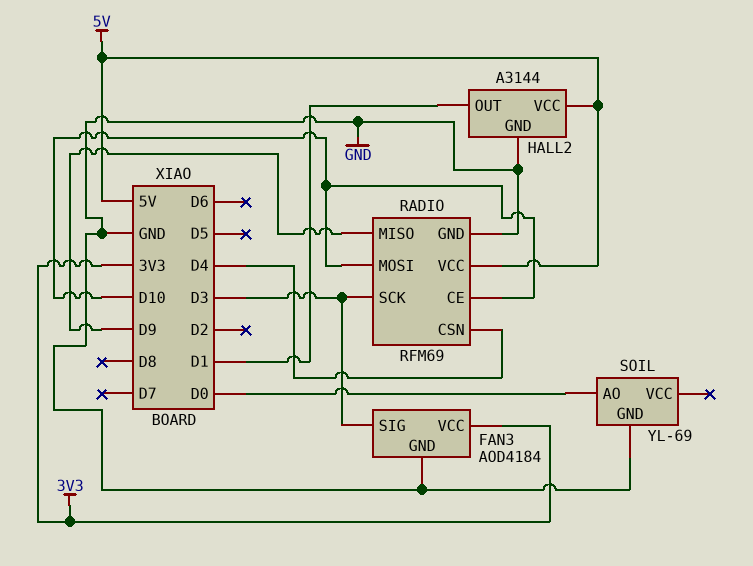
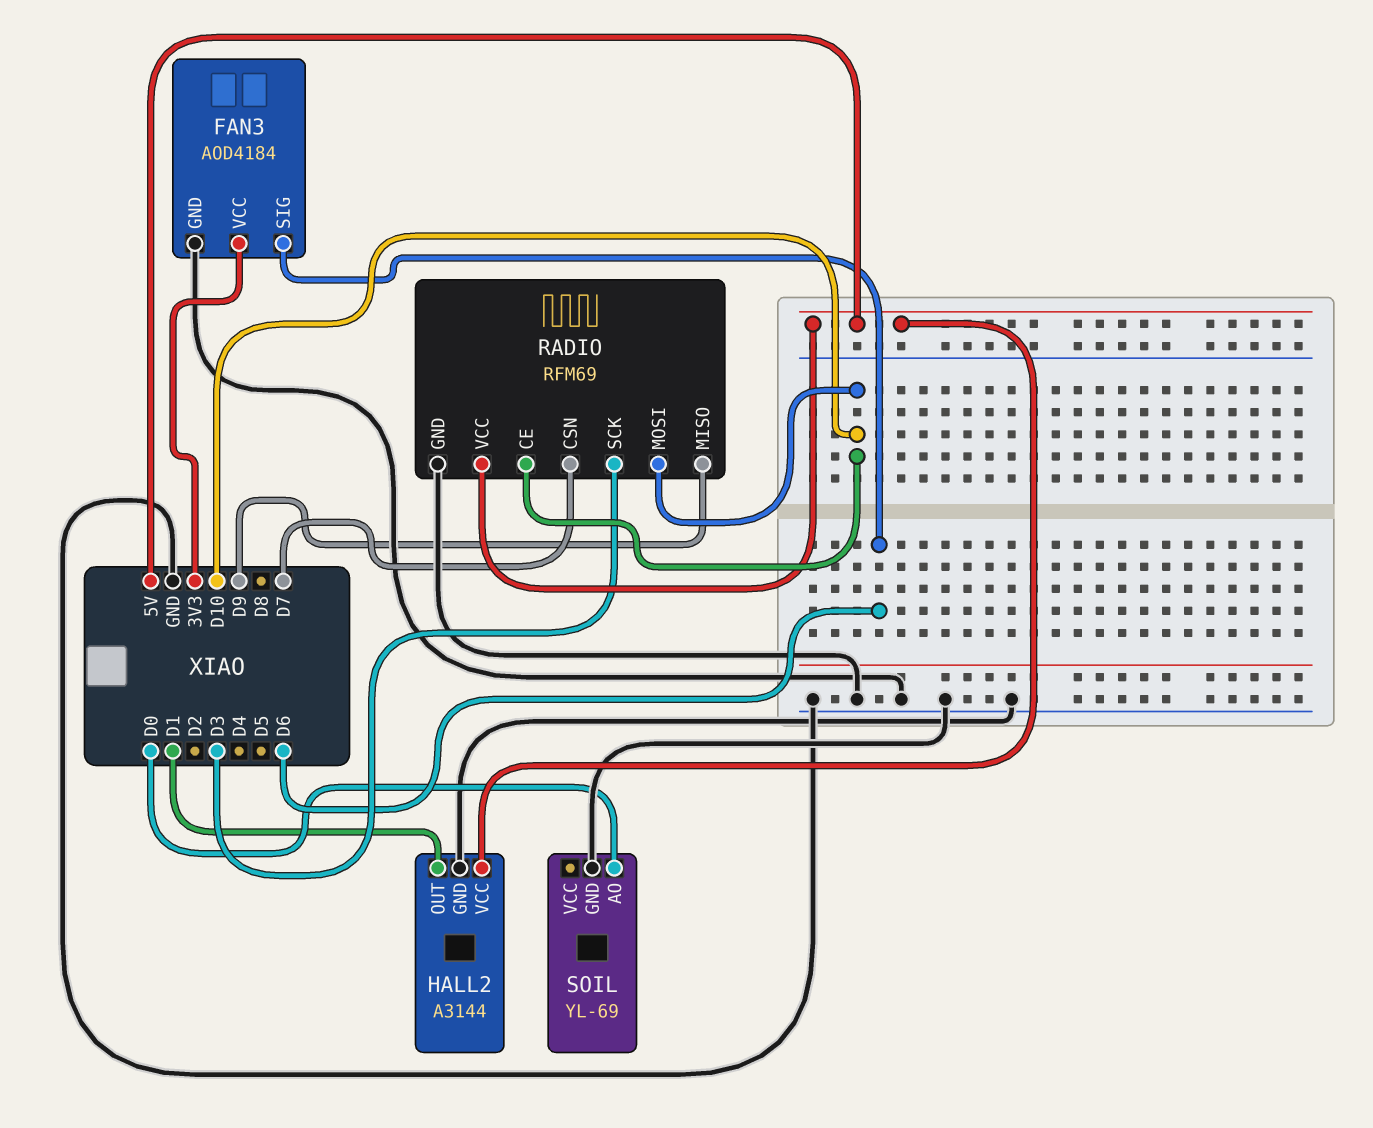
FAN3 pin SIG: D3 -> D6
RADIO pin CSN: D4 -> D7

